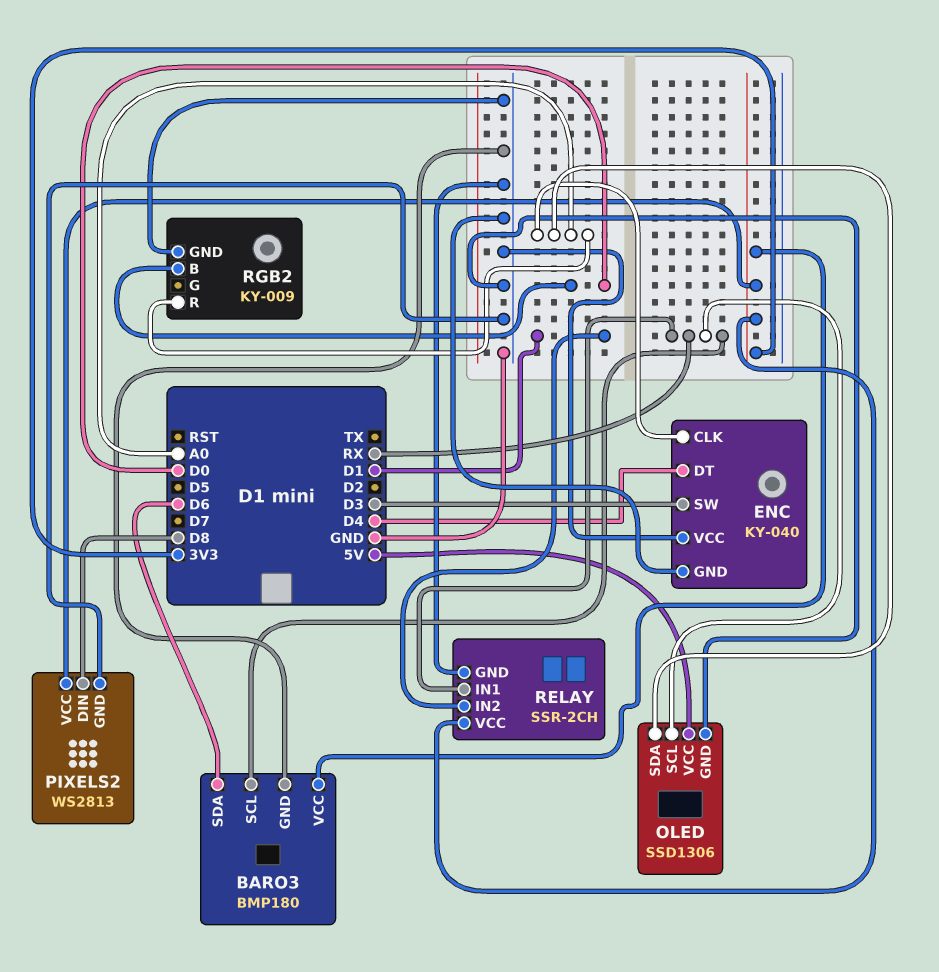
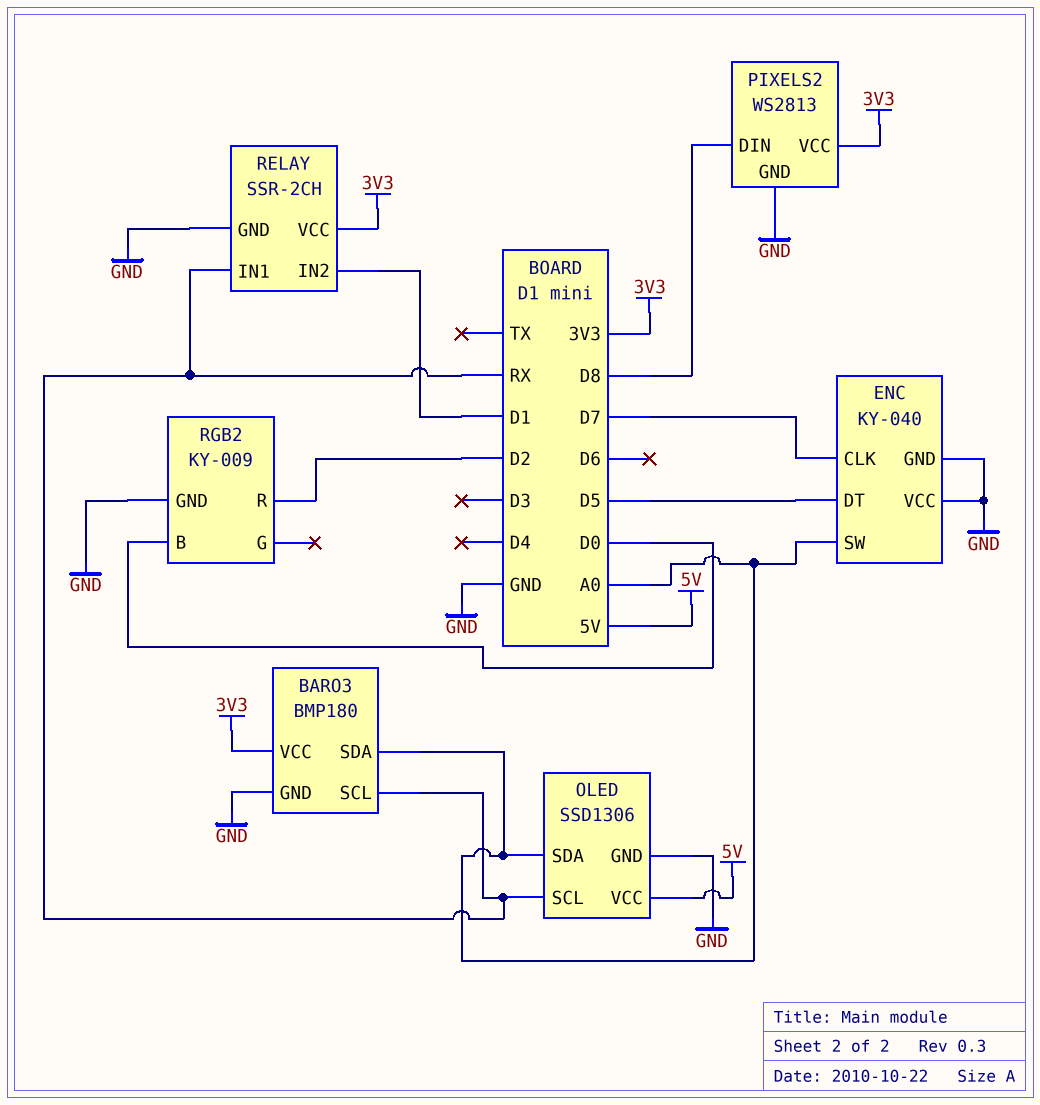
BARO3 pin SDA: D6 -> A0
ENC pin CLK: A0 -> D7
ENC pin DT: D4 -> D5
ENC pin SW: D3 -> A0
RGB2 pin R: A0 -> D2

